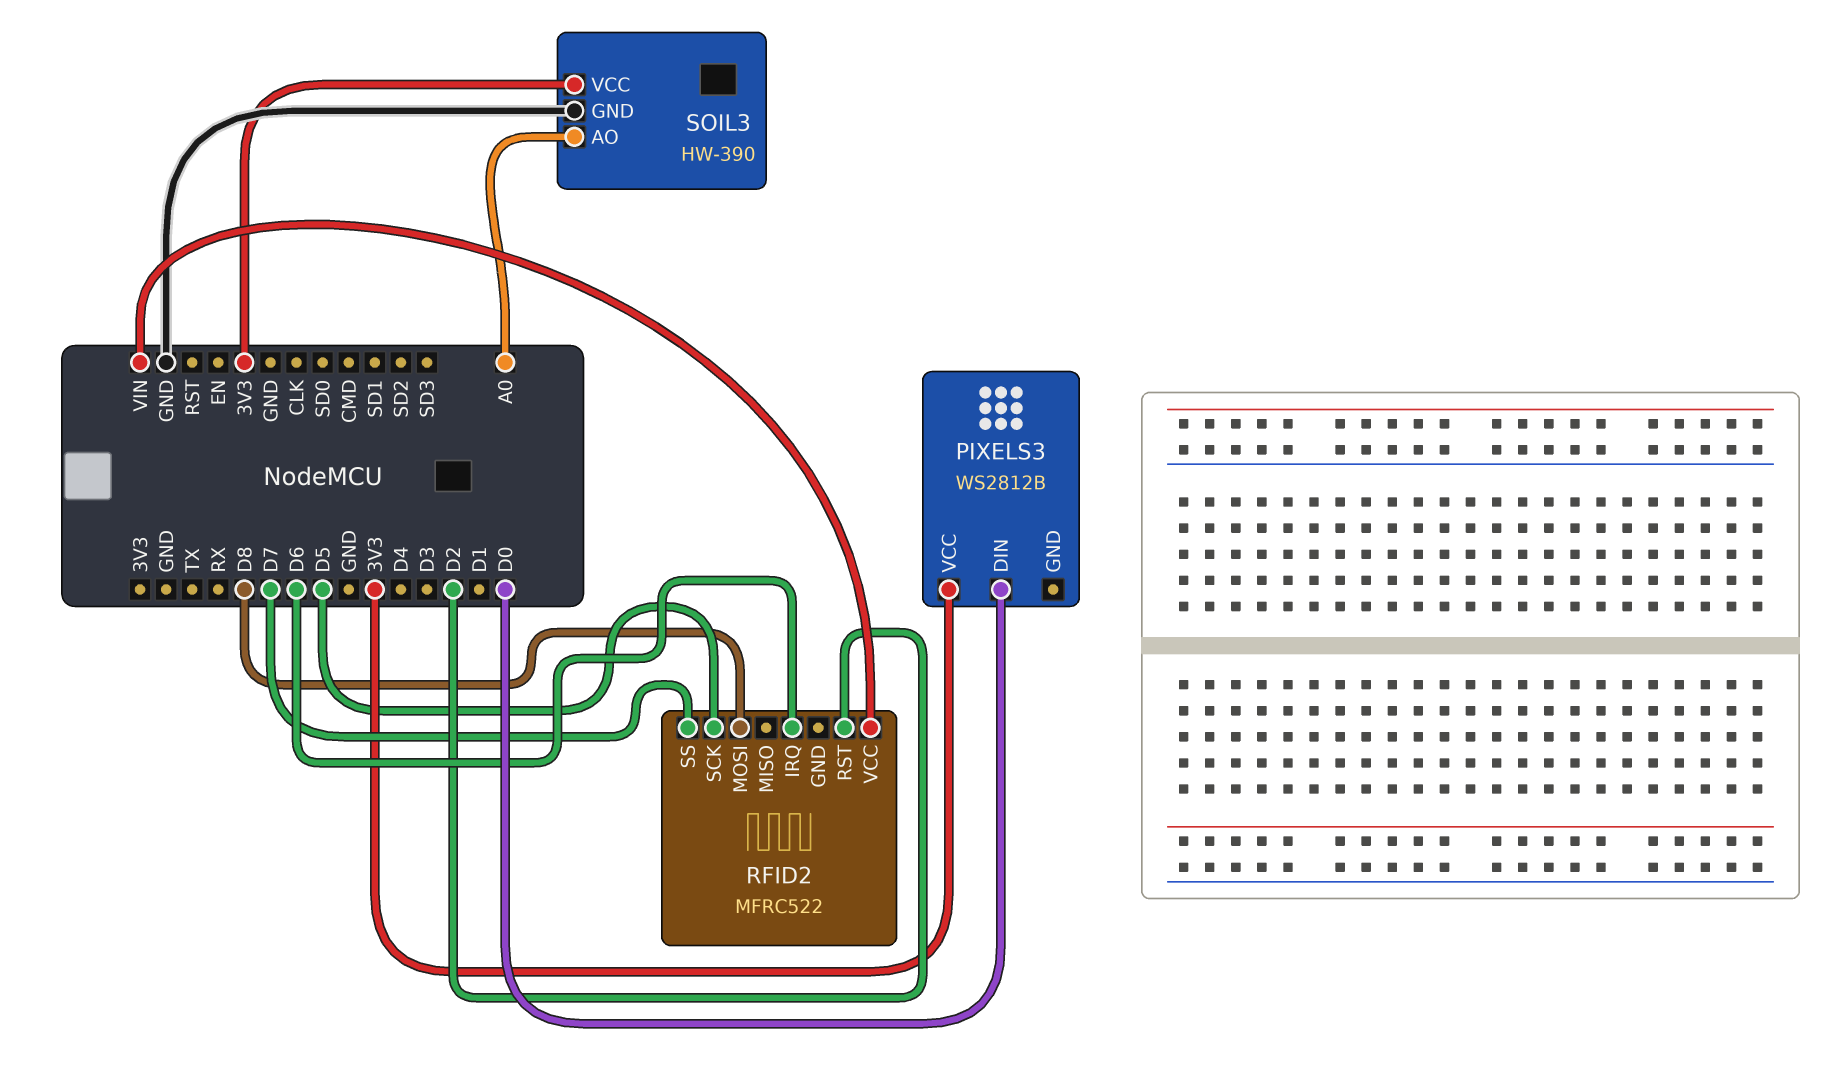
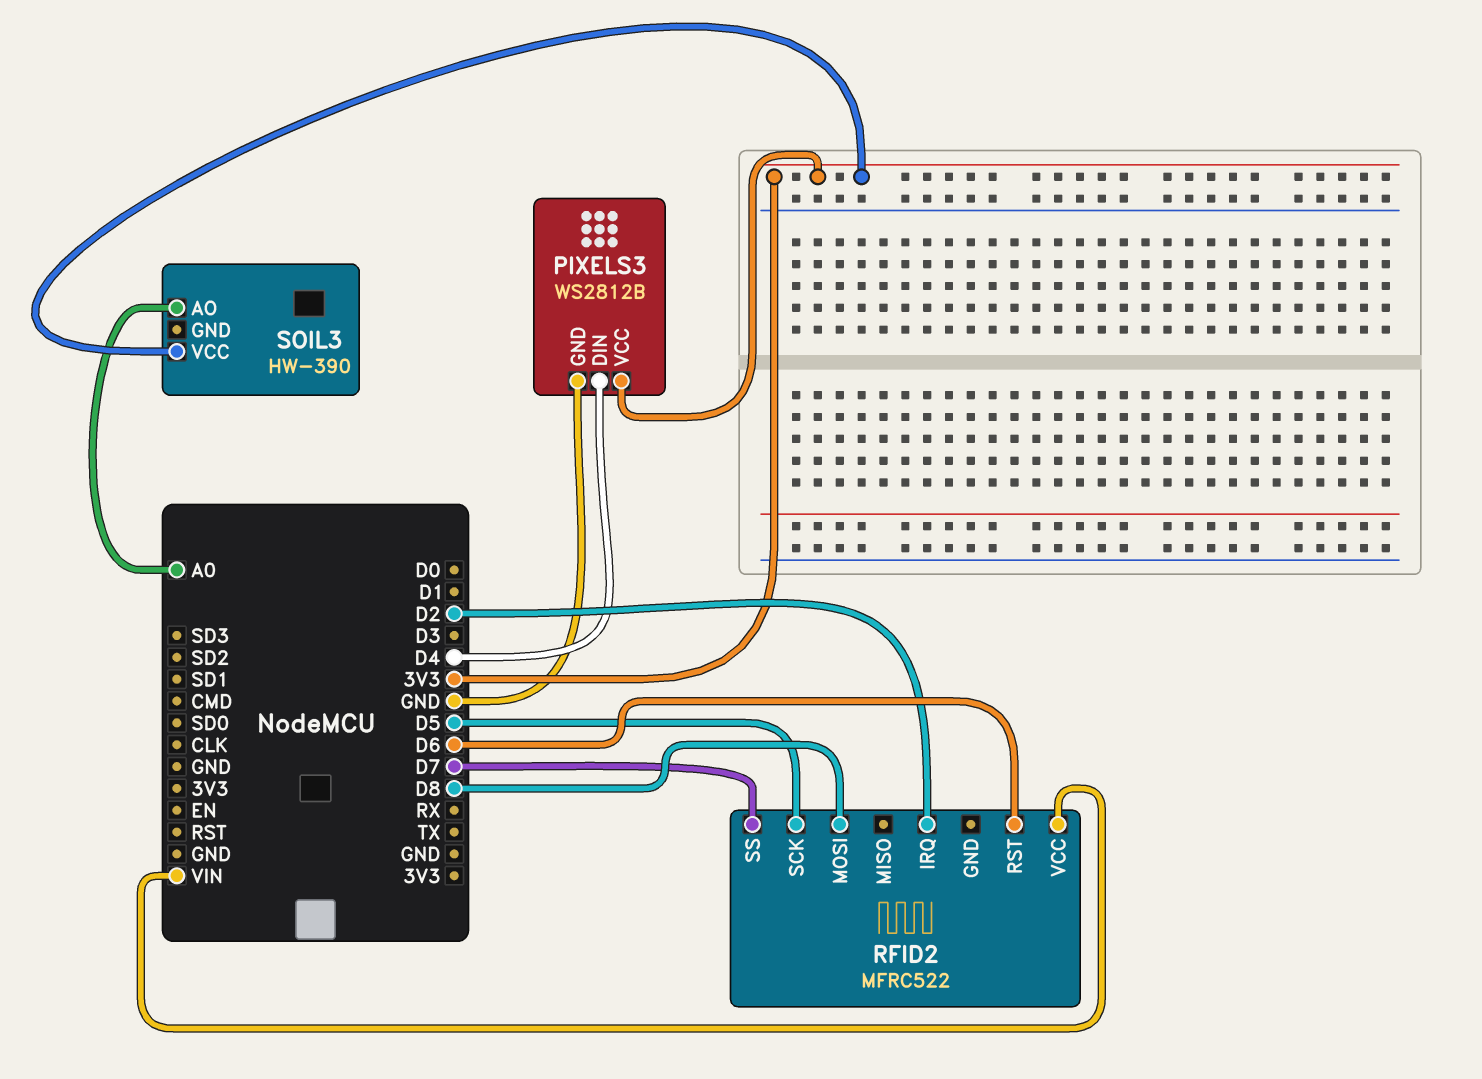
PIXELS3 pin DIN: D0 -> D4
PIXELS3 pin GND: none -> GND
RFID2 pin IRQ: D6 -> D2
RFID2 pin RST: D2 -> D6
SOIL3 pin GND: GND -> none

